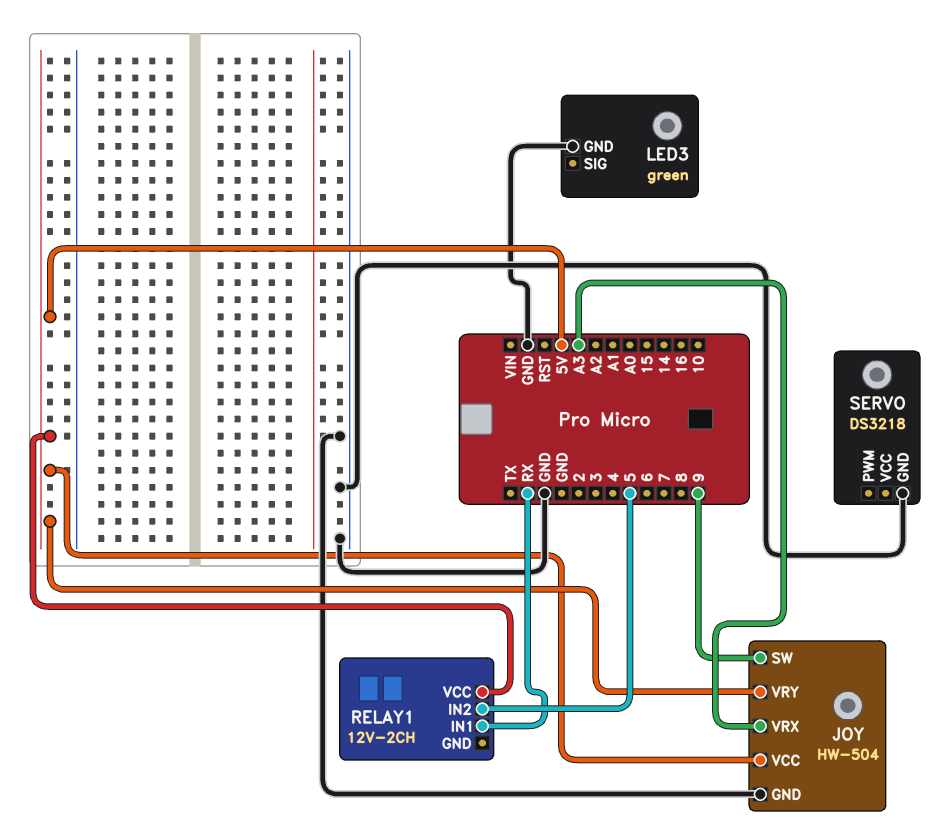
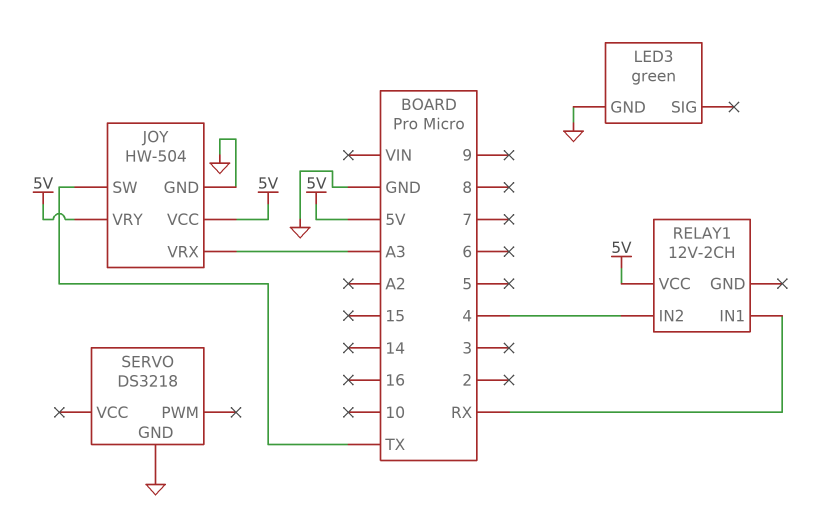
JOY pin SW: 9 -> TX
RELAY1 pin IN2: 5 -> 4

